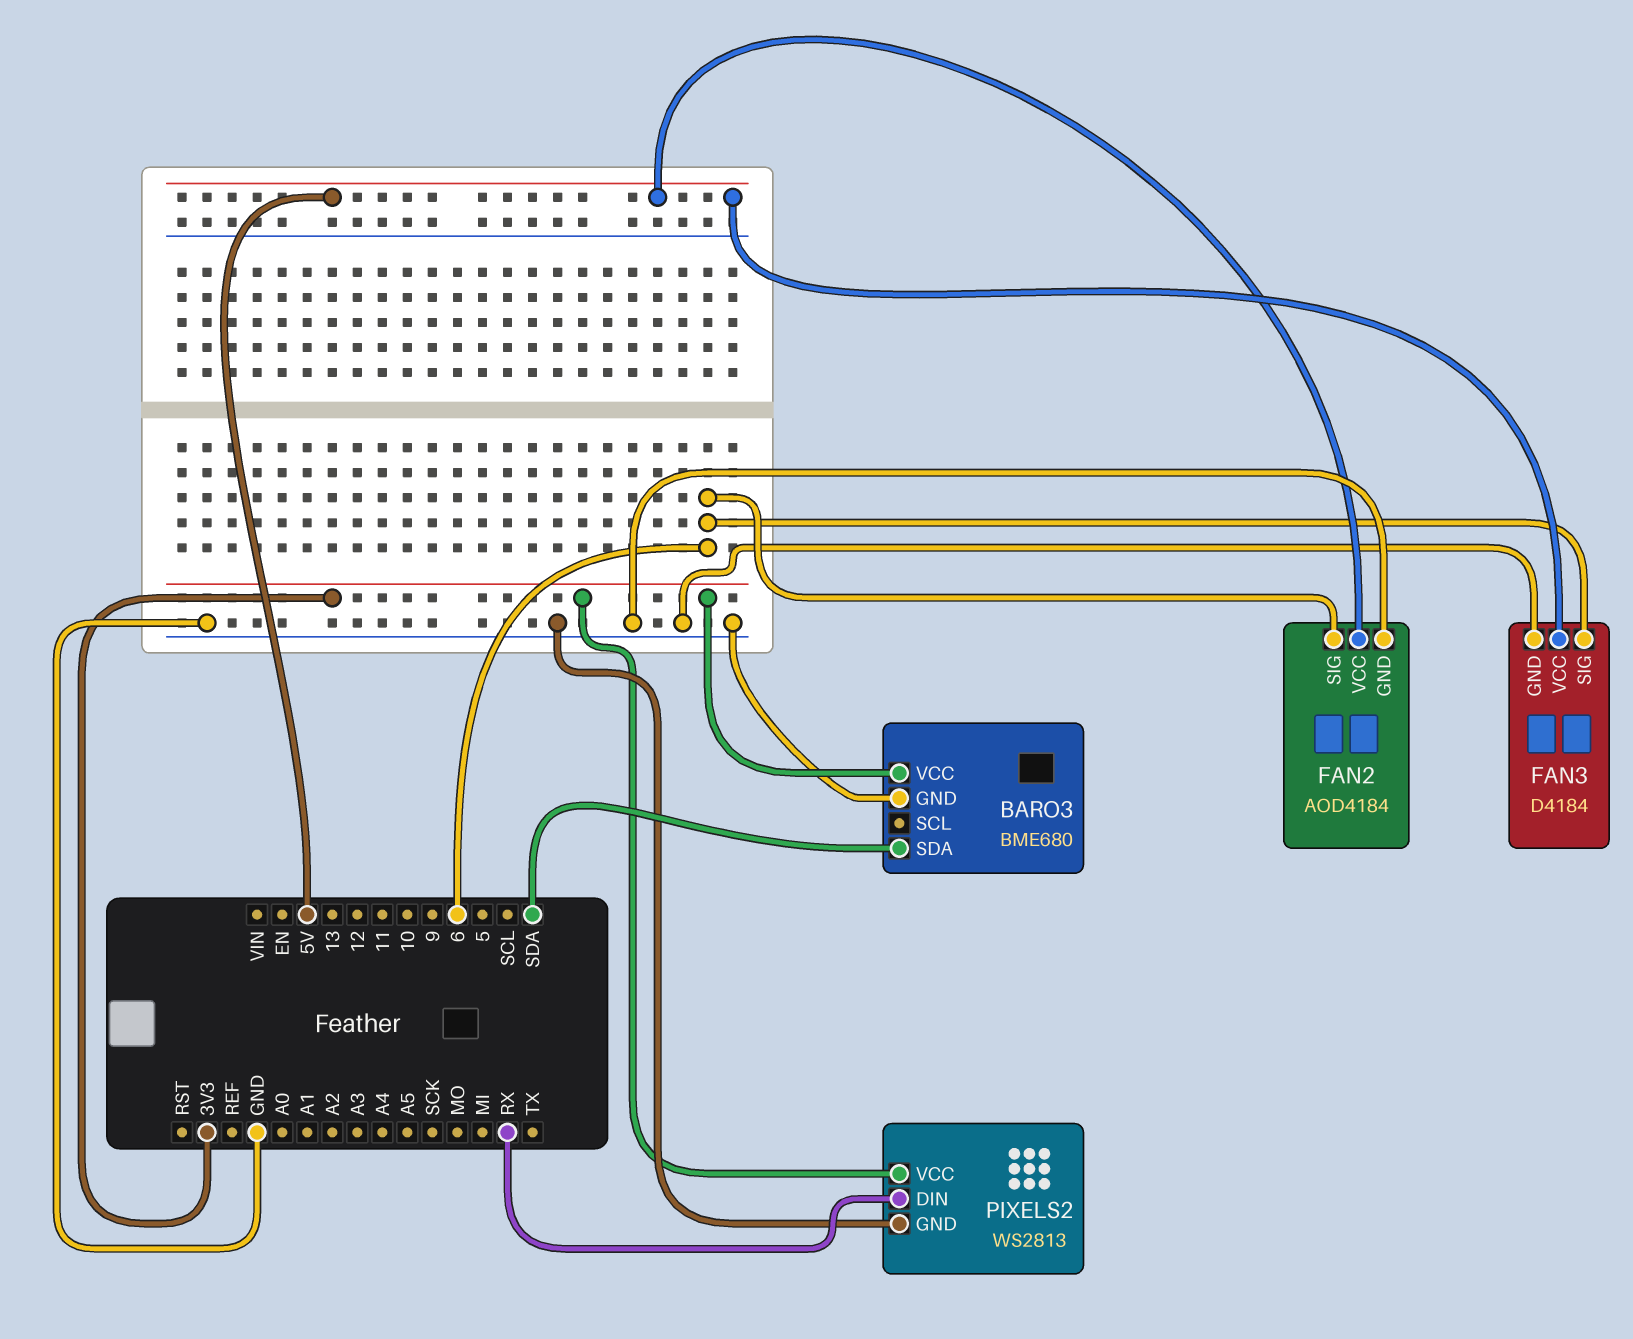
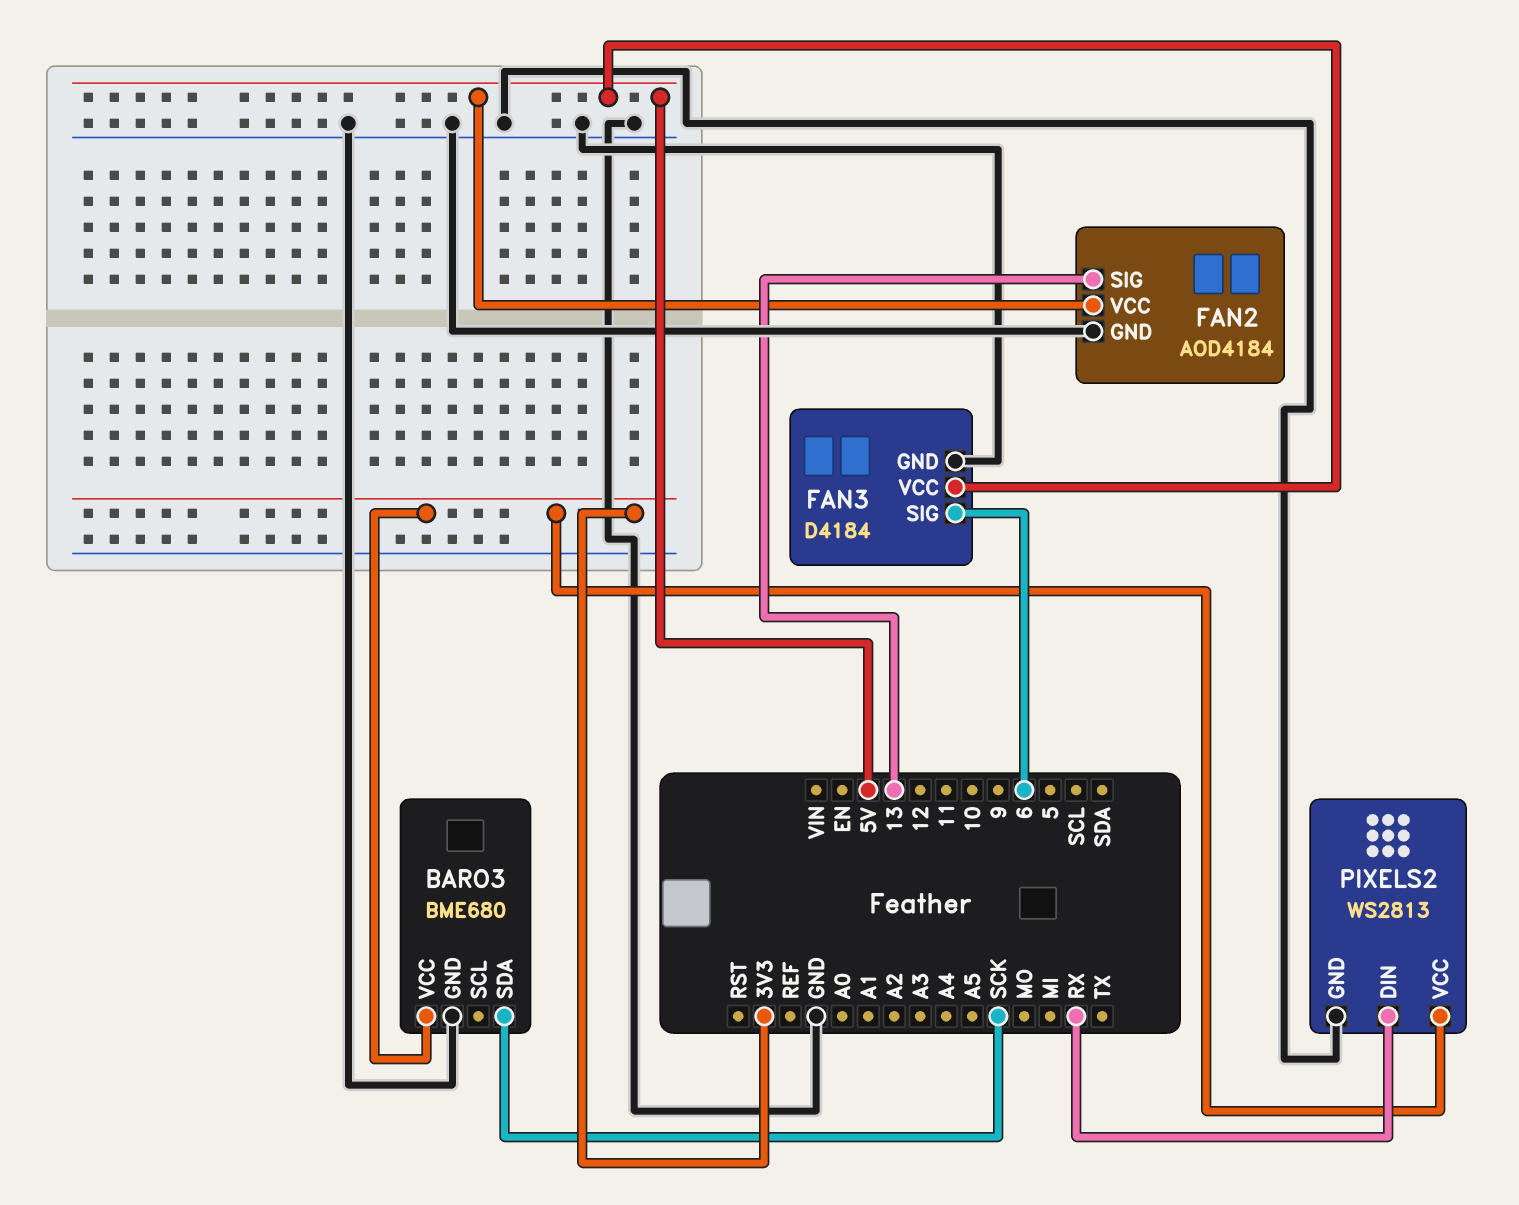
BARO3 pin SDA: SDA -> SCK
FAN2 pin SIG: 6 -> 13

